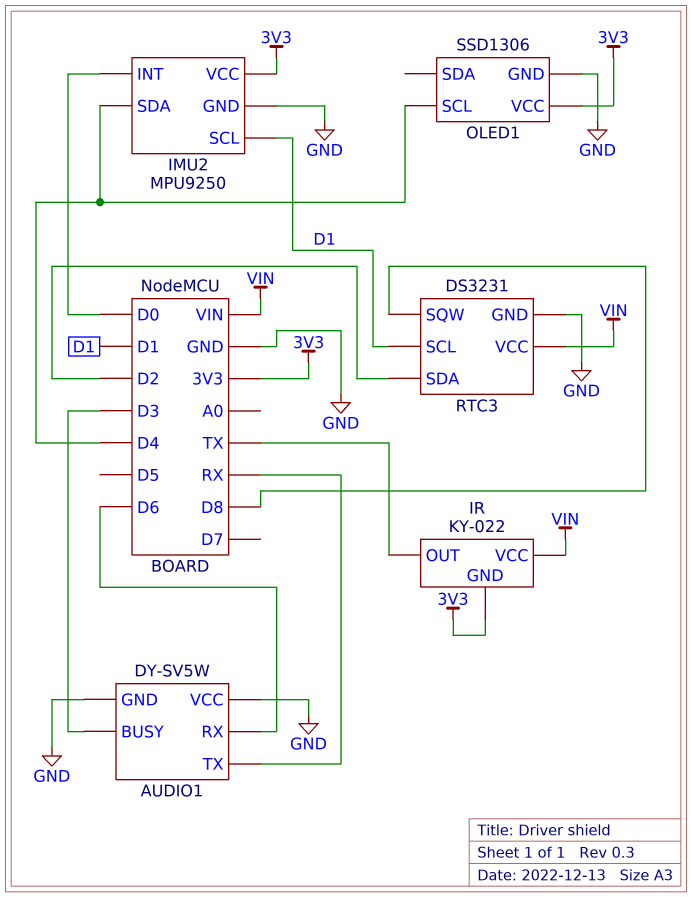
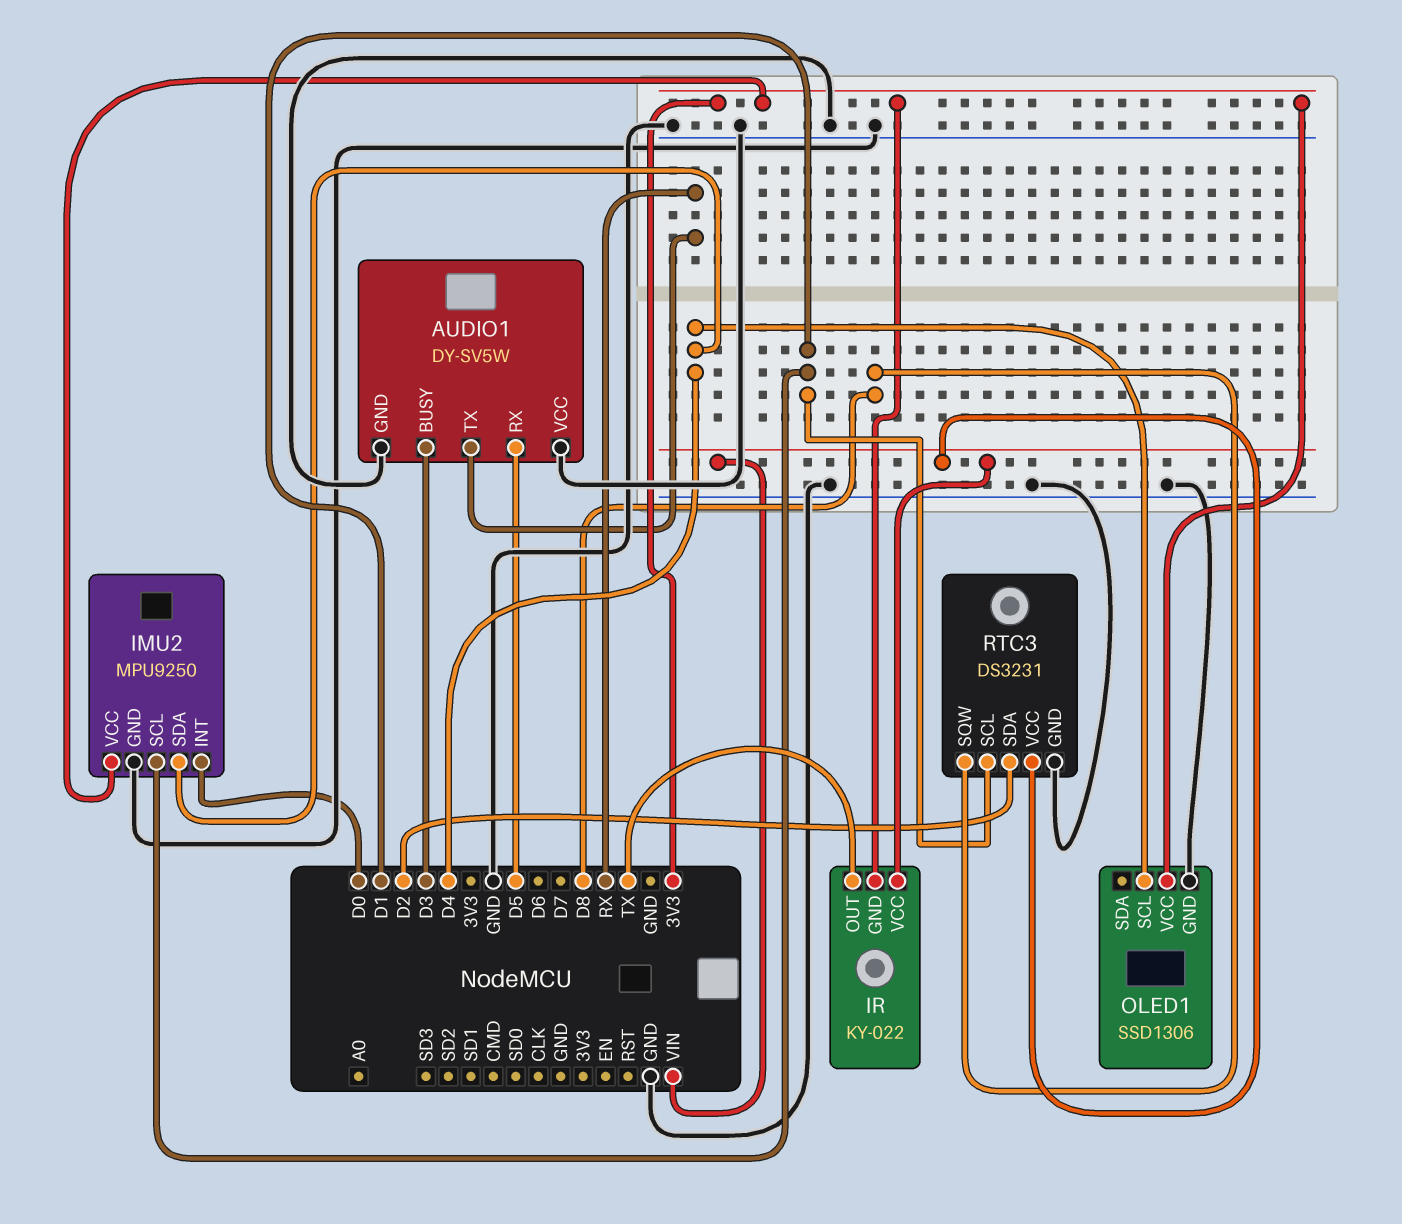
AUDIO1 pin RX: D6 -> D5

